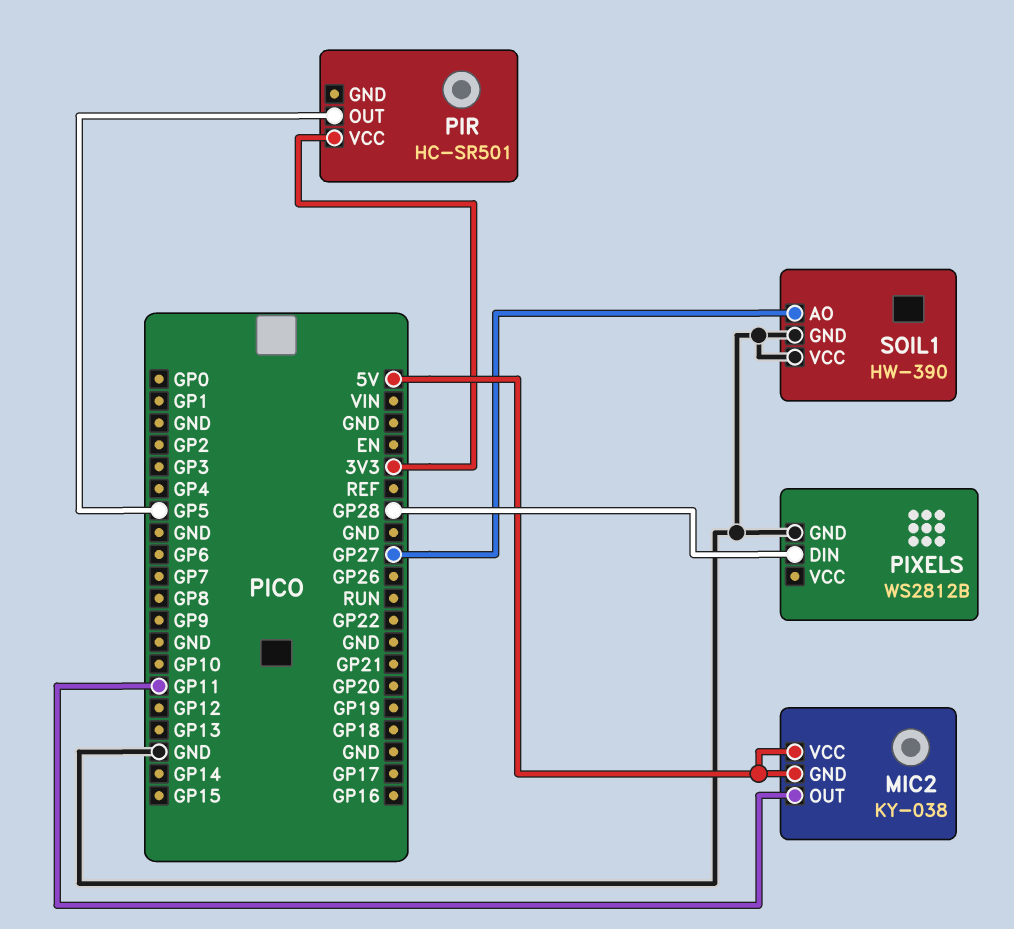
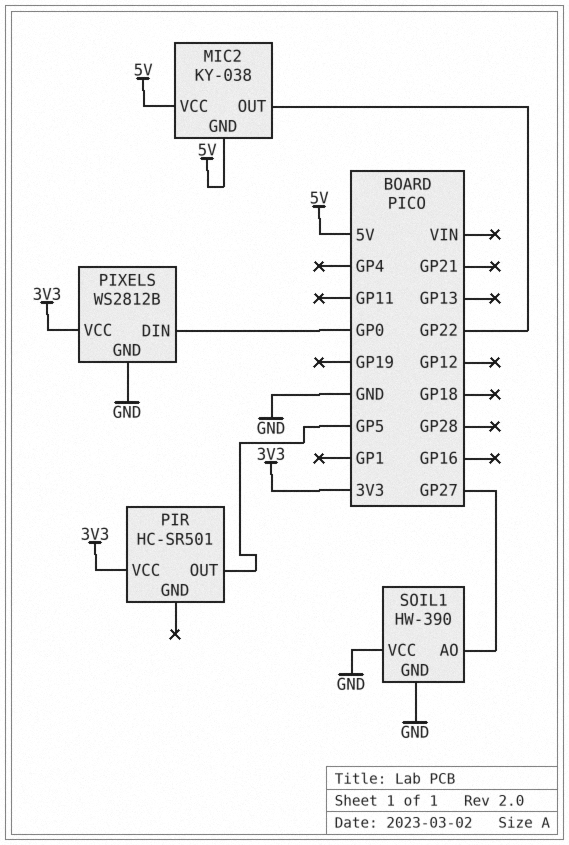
MIC2 pin OUT: GP11 -> GP22
PIXELS pin DIN: GP28 -> GP0
PIXELS pin VCC: none -> 3V3

